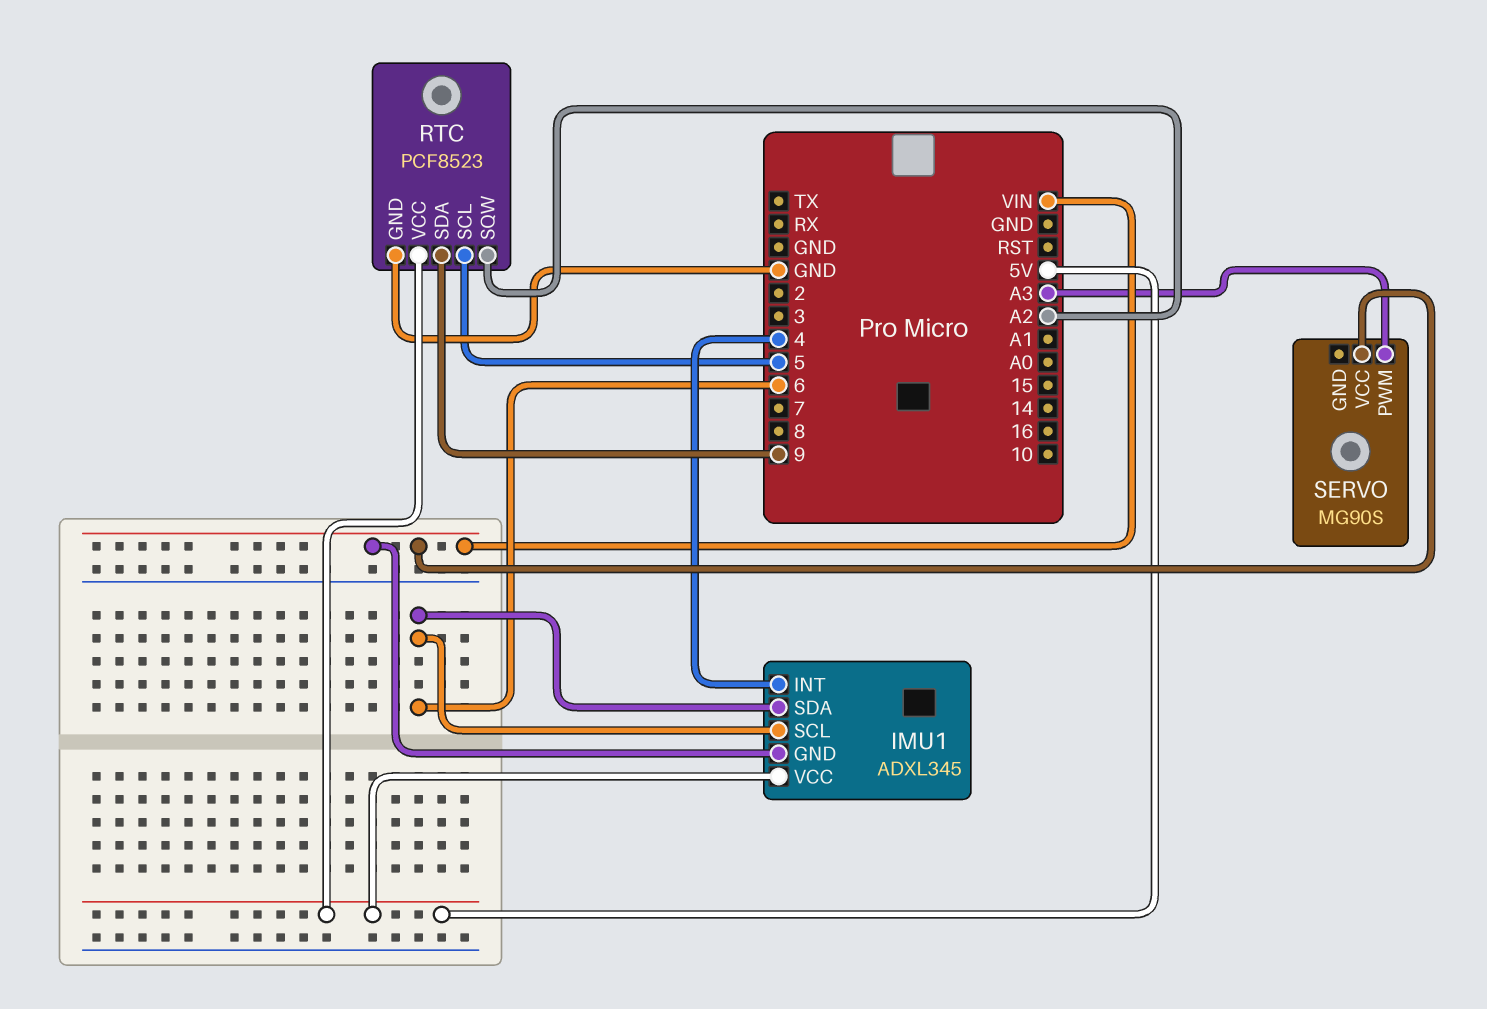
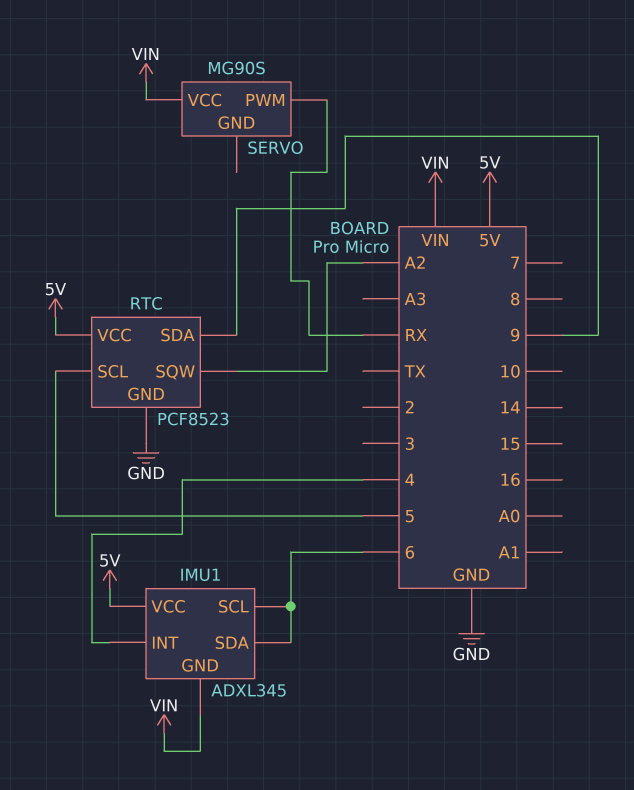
SERVO pin PWM: A3 -> RX

